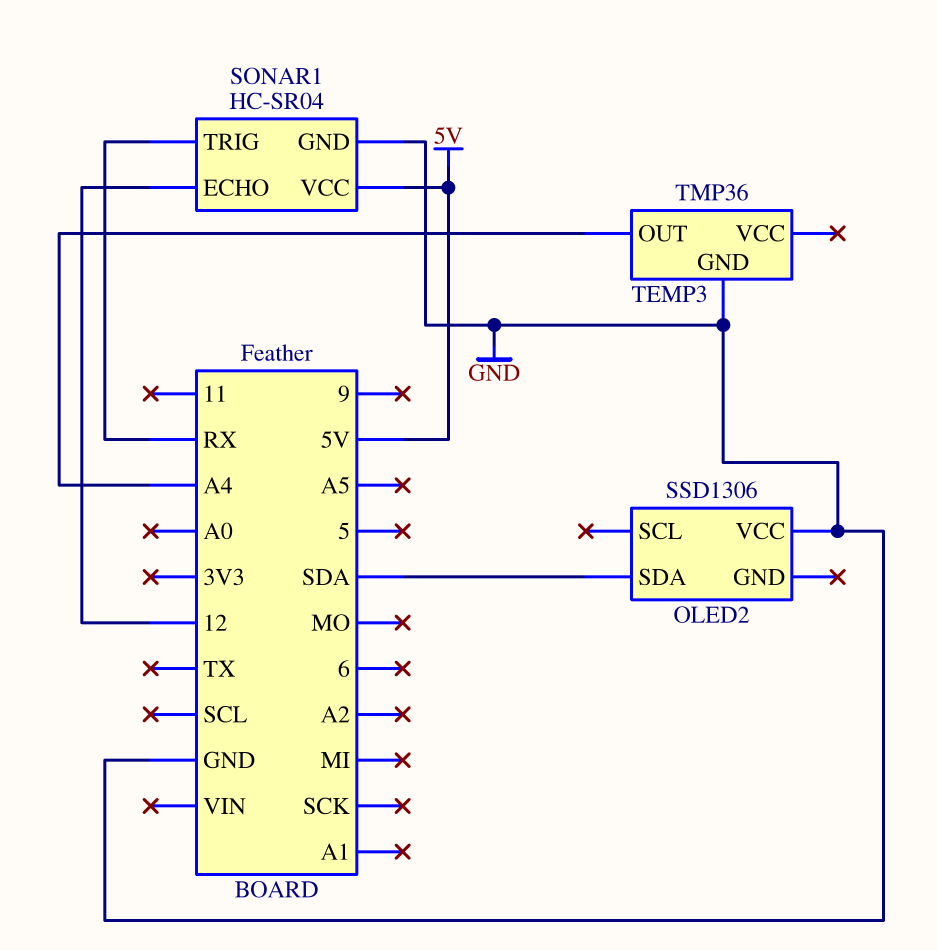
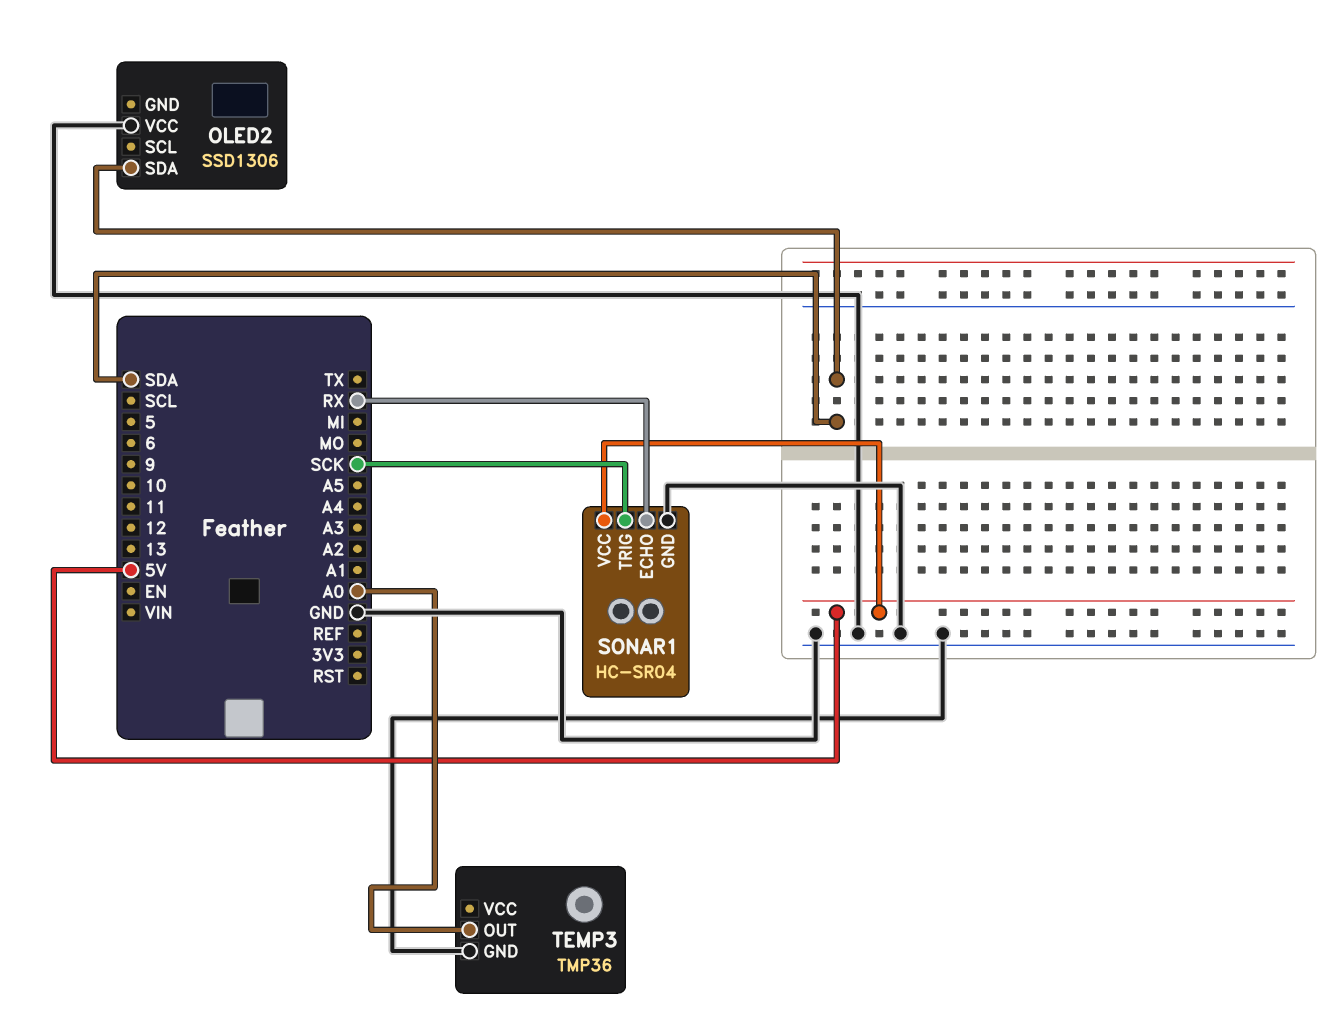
SONAR1 pin ECHO: 12 -> RX
SONAR1 pin TRIG: RX -> SCK
TEMP3 pin OUT: A4 -> A0

